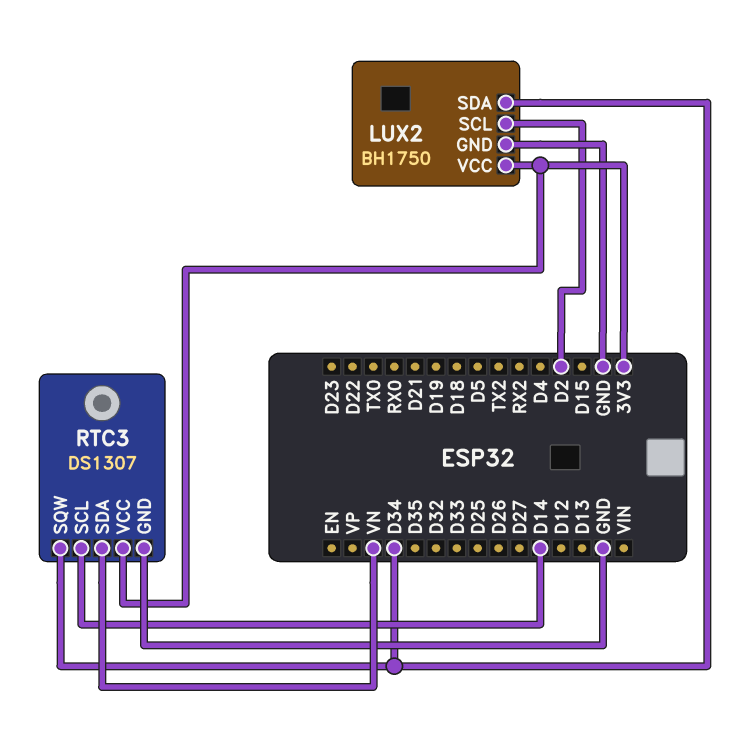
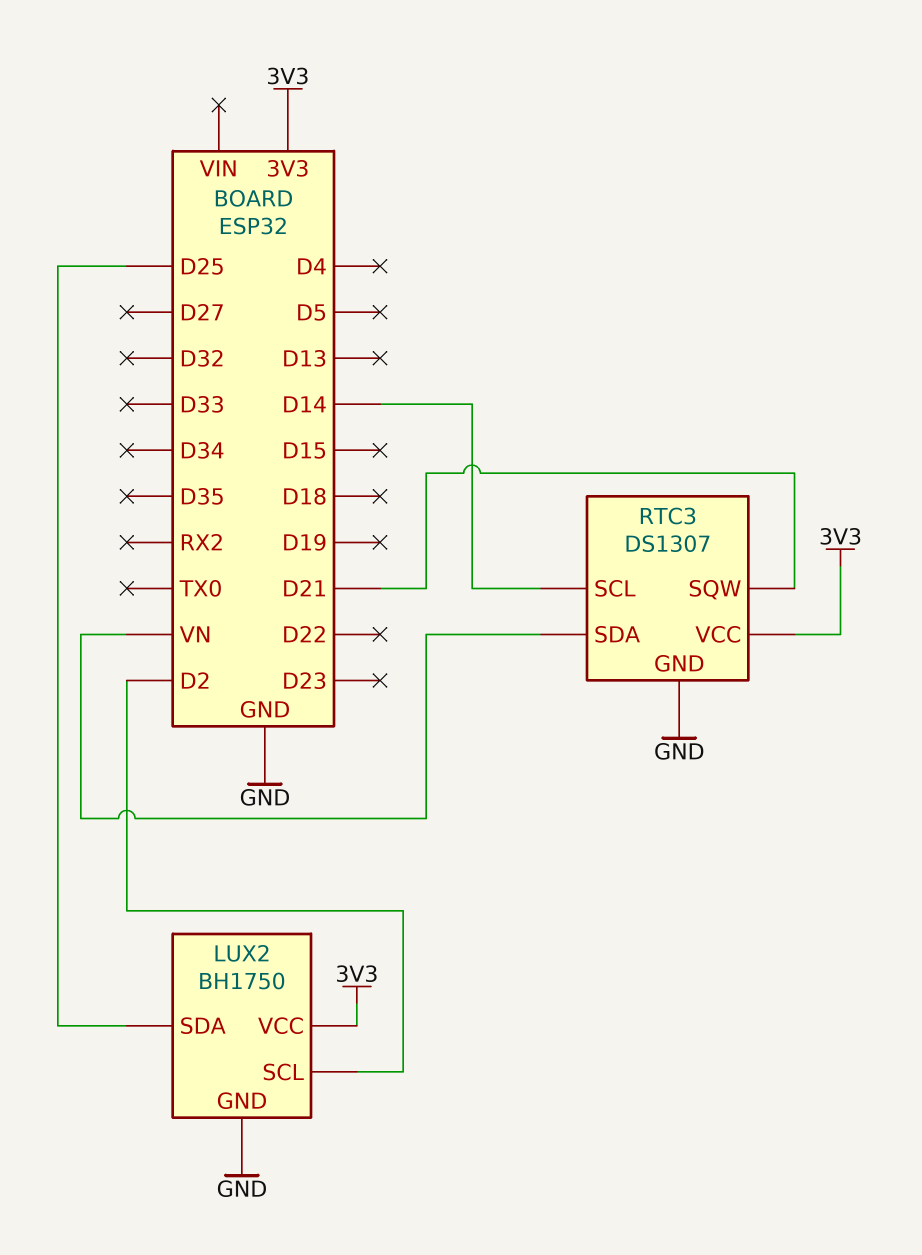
LUX2 pin SDA: D34 -> D25
RTC3 pin SQW: D34 -> D21

